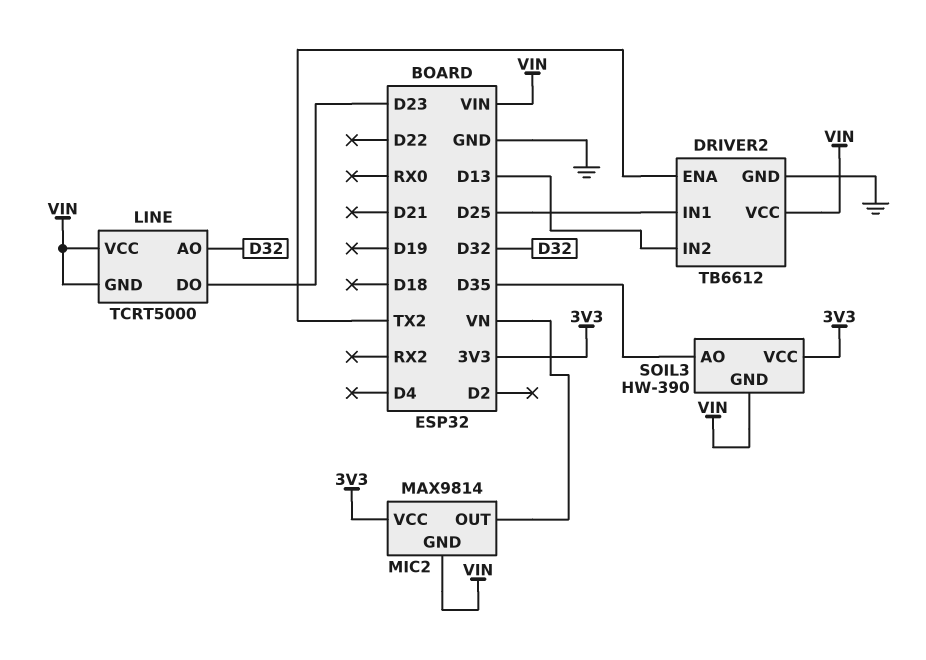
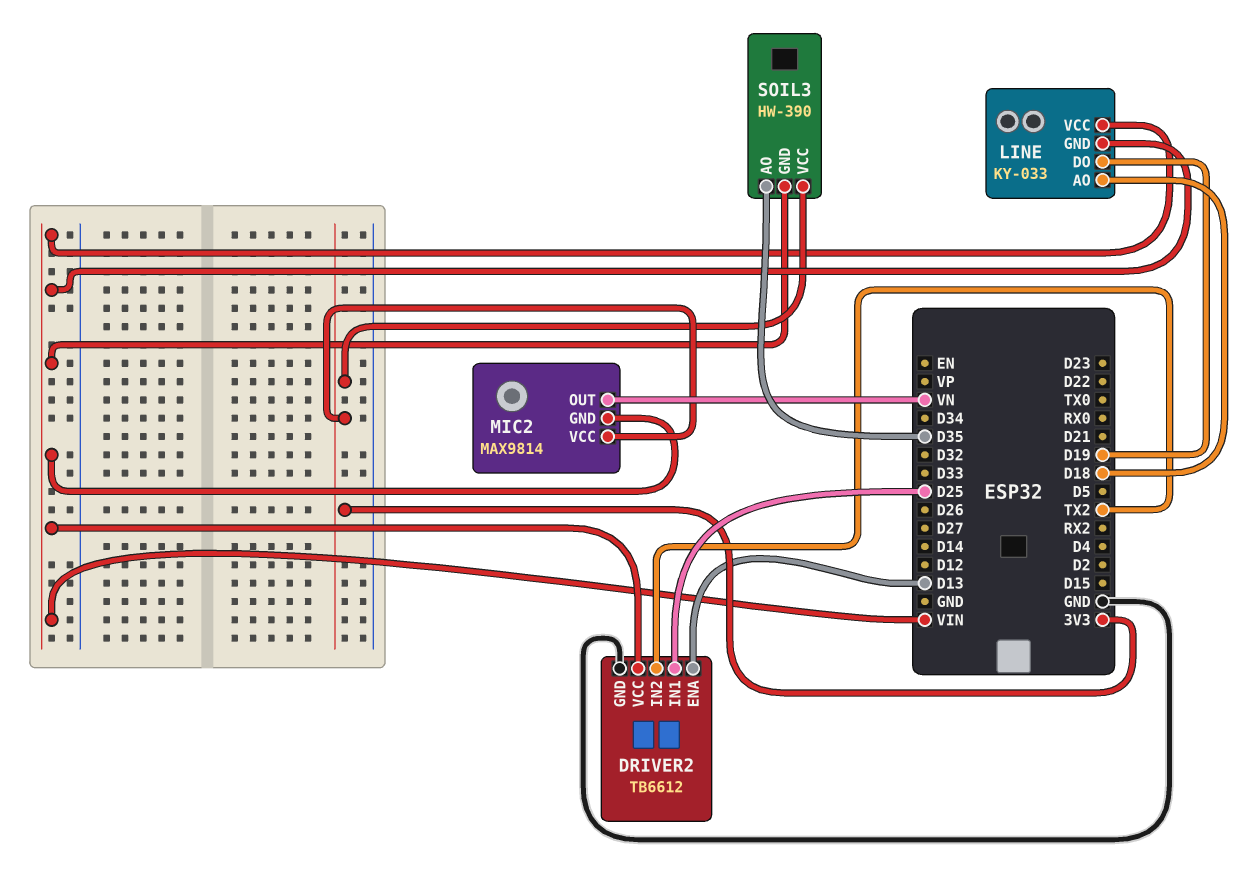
DRIVER2 pin ENA: TX2 -> D13
DRIVER2 pin IN2: D13 -> TX2
LINE: TCRT5000 -> KY-033
LINE pin AO: D32 -> D18
LINE pin DO: D23 -> D19

